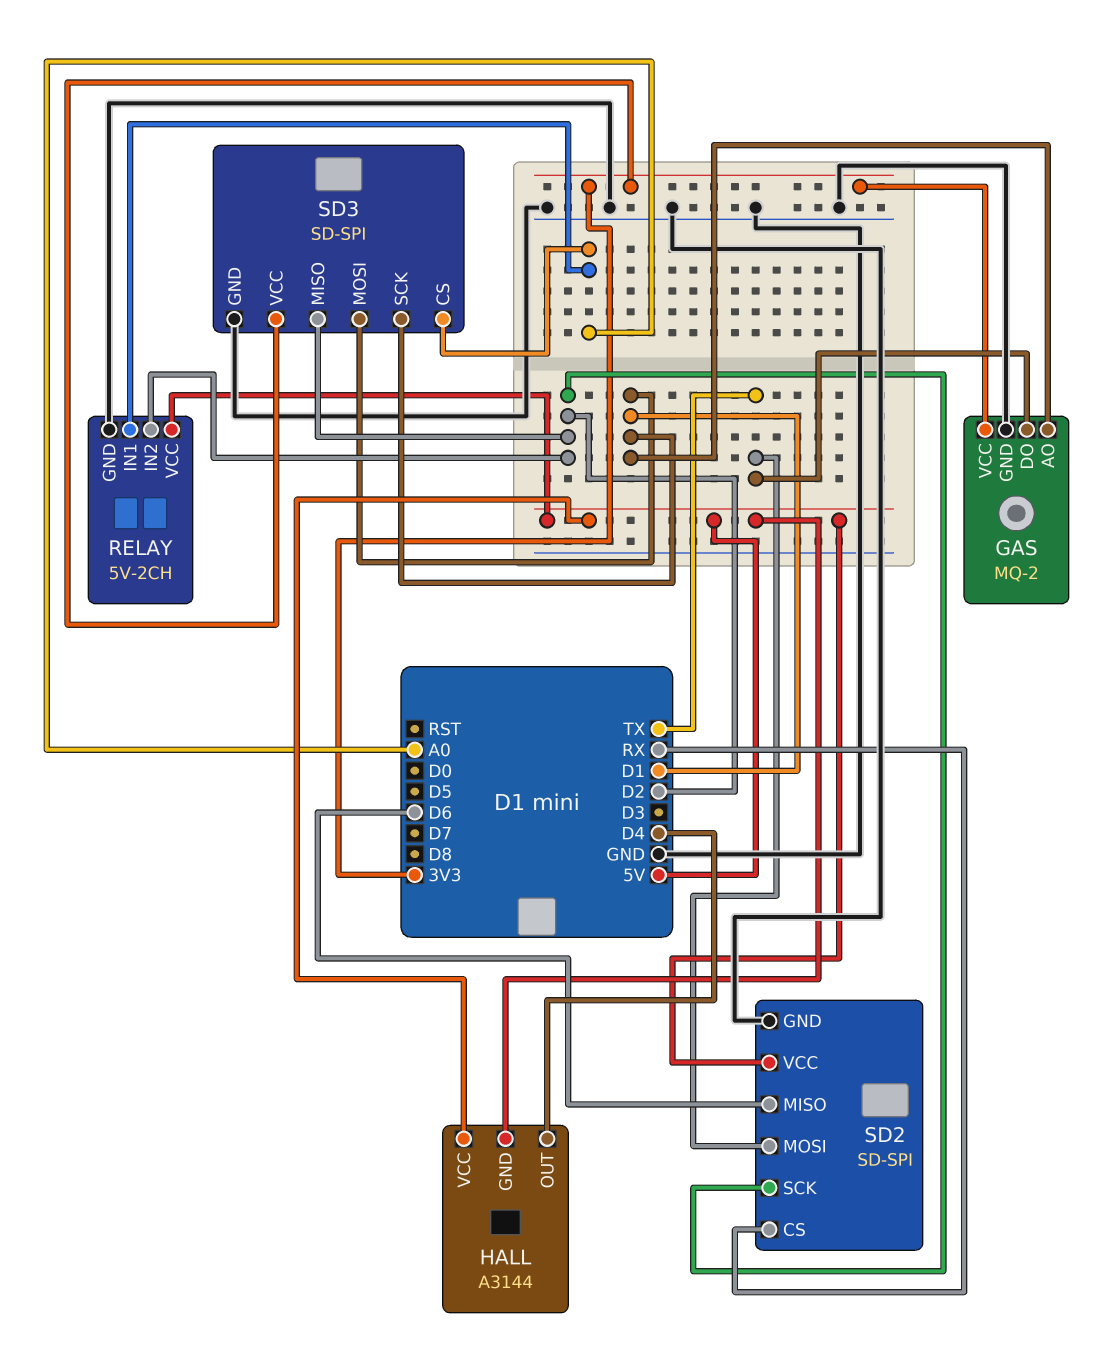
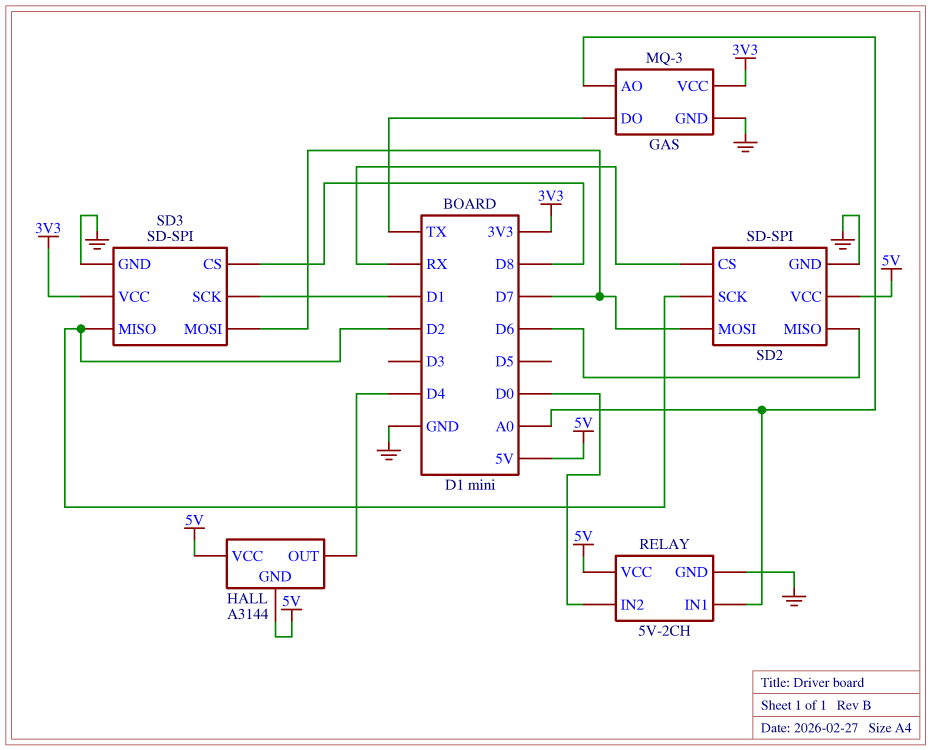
GAS: MQ-2 -> MQ-3
GAS pin AO: D1 -> A0
RELAY pin IN2: D2 -> D0
SD2 pin MOSI: TX -> D7
SD3 pin CS: A0 -> D8
SD3 pin MOSI: D1 -> D7

